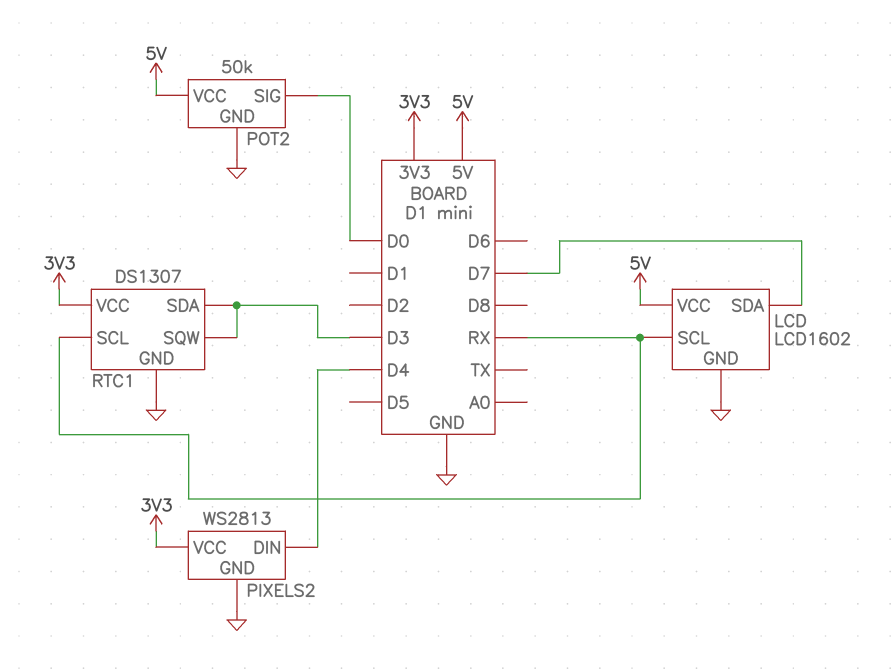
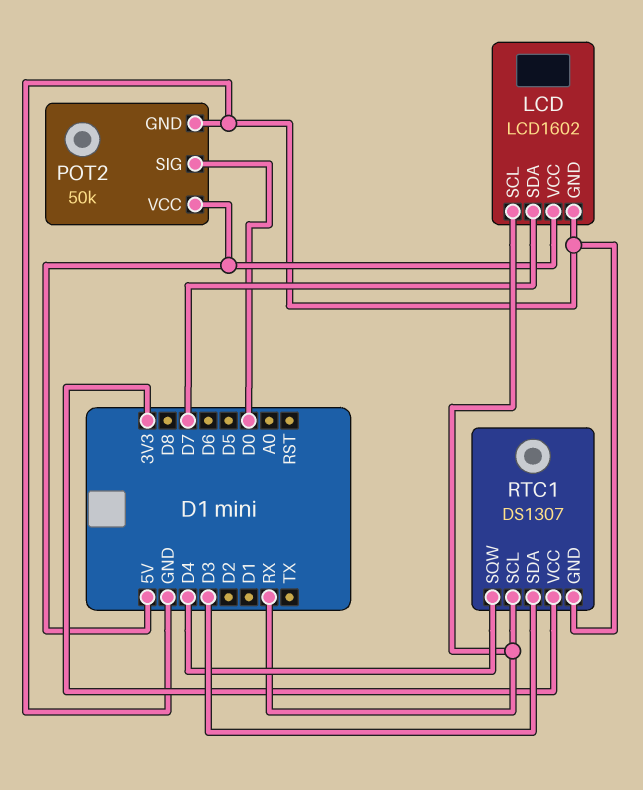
PIXELS2: WS2813 -> none
PIXELS2 pin DIN: D4 -> none
PIXELS2 pin GND: GND -> none
PIXELS2 pin VCC: 3V3 -> none
RTC1 pin SQW: D3 -> D4

